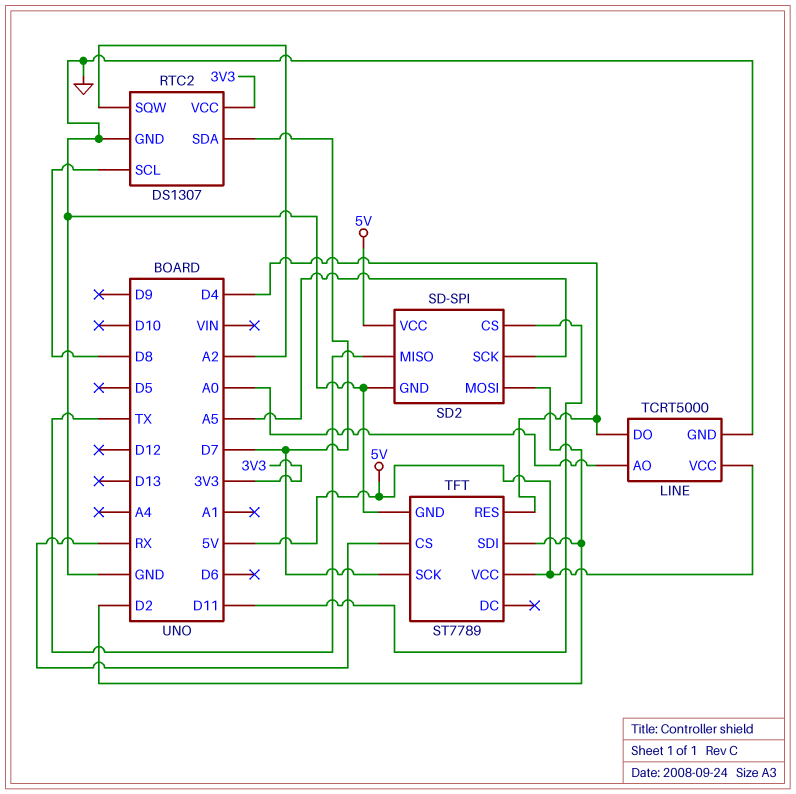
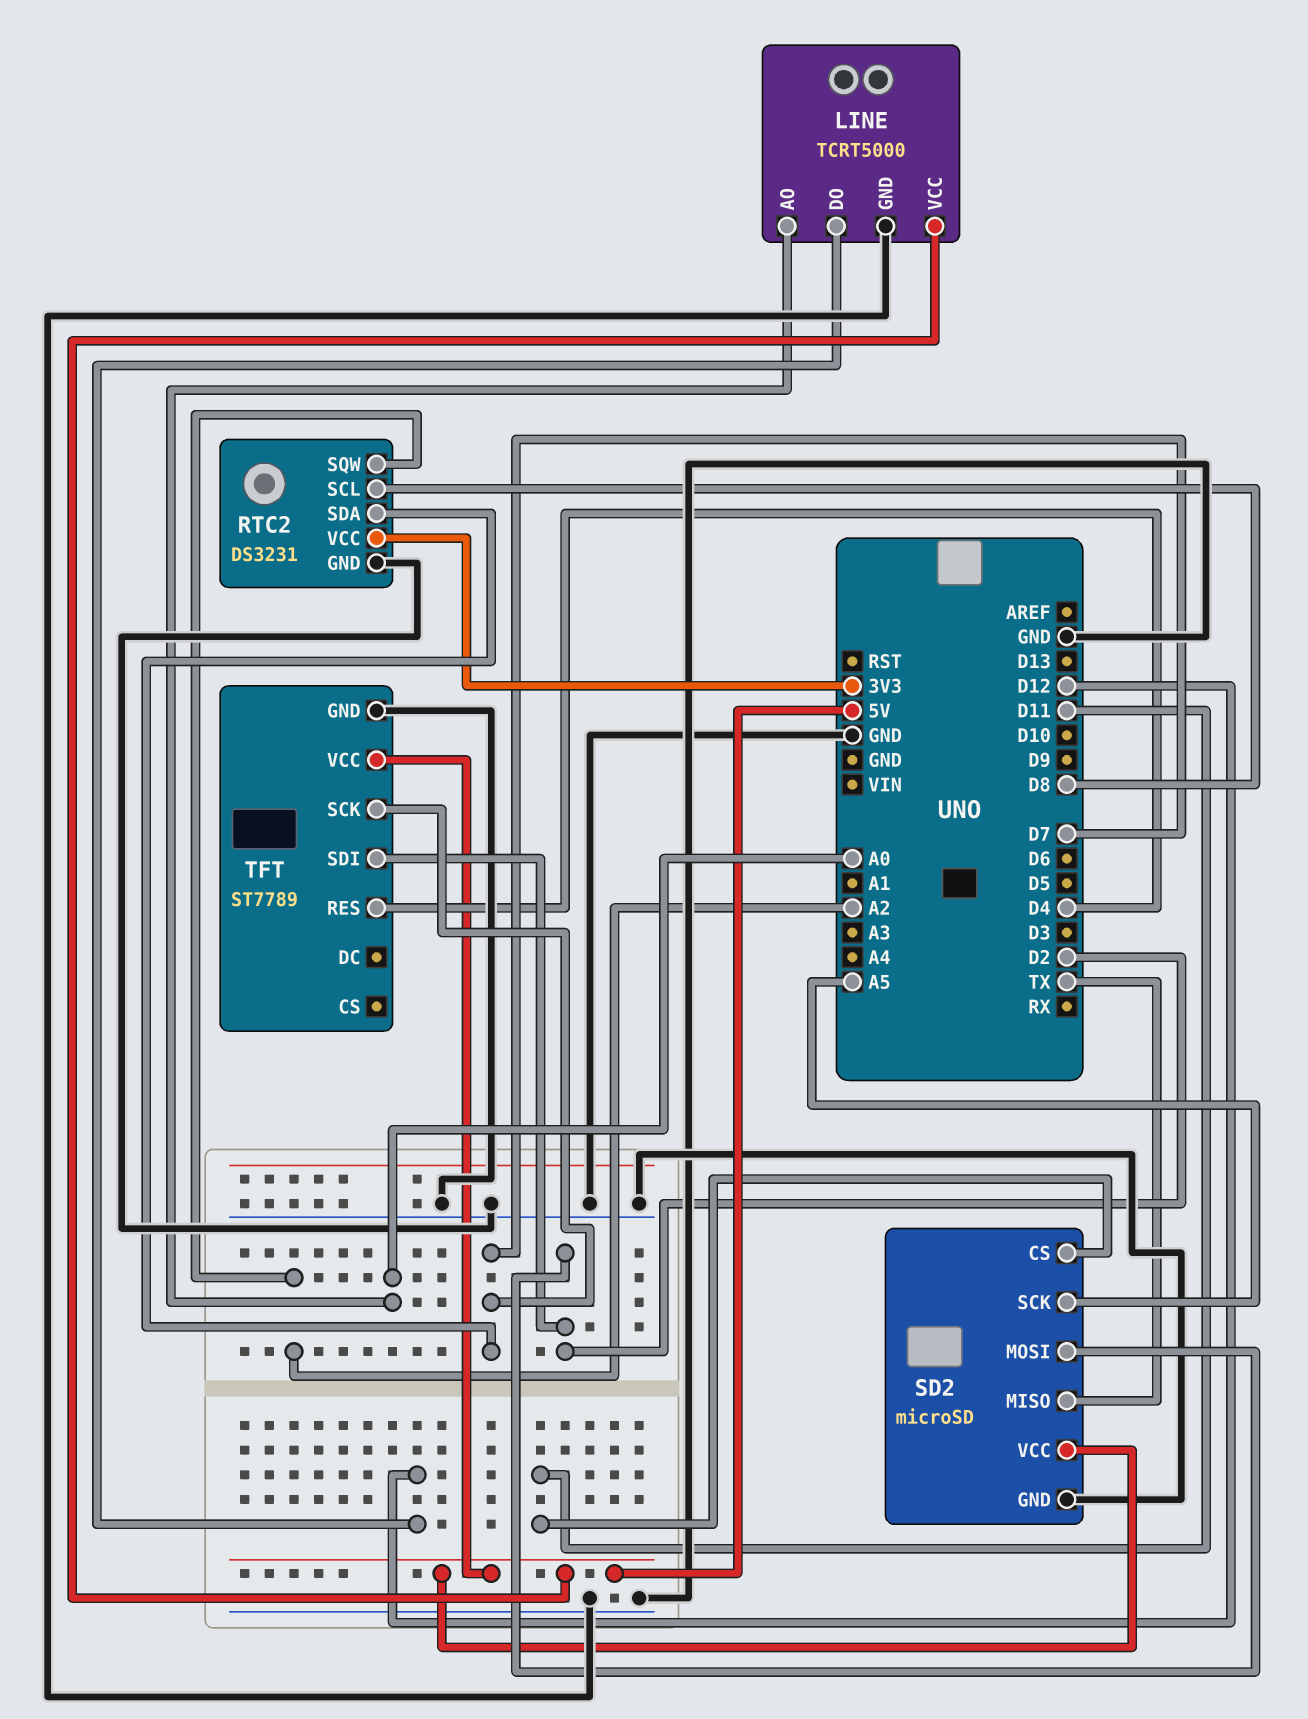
LINE pin DO: D4 -> D12
RTC2: DS1307 -> DS3231
SD2: SD-SPI -> microSD
TFT pin CS: RX -> none

